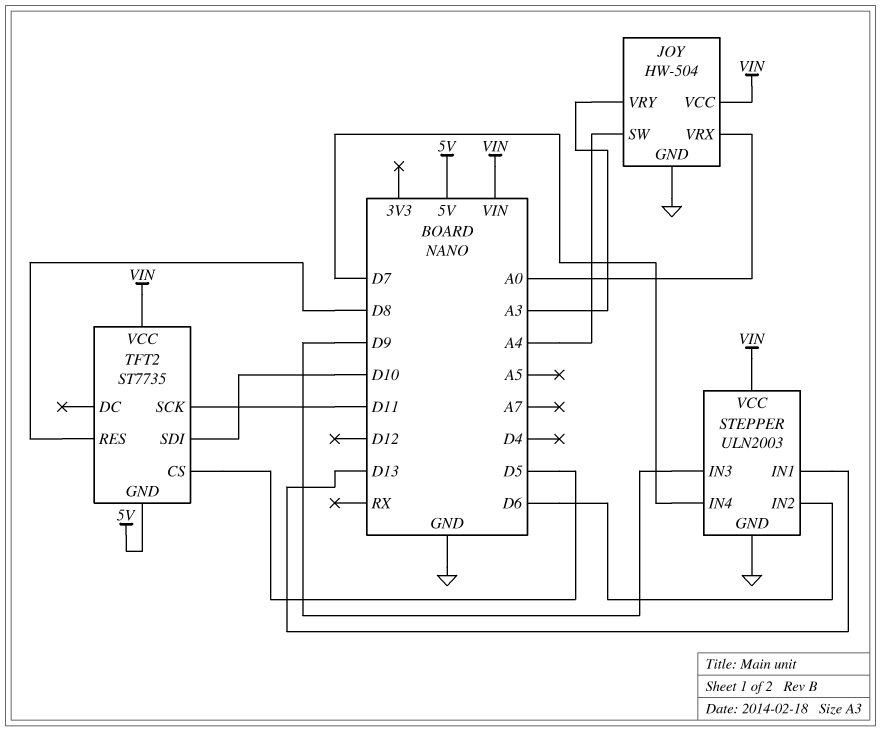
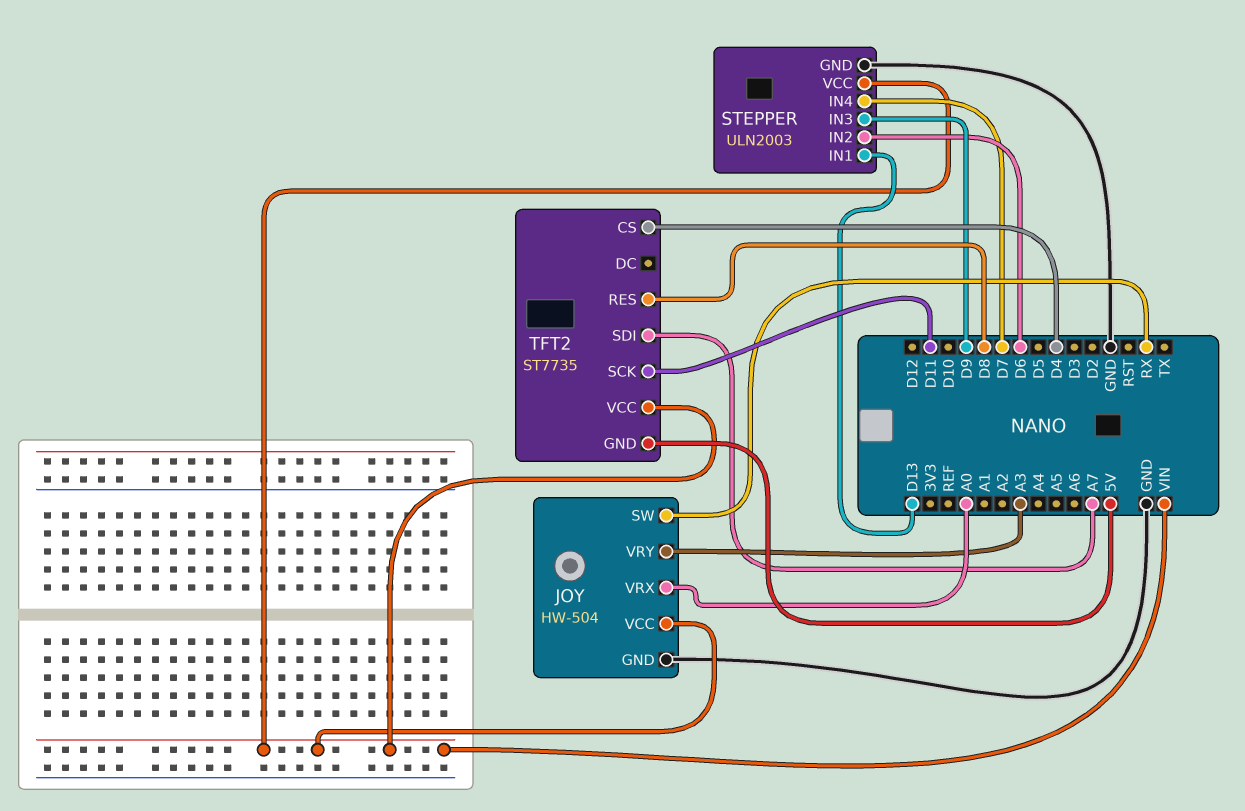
JOY pin SW: A4 -> RX
TFT2 pin CS: D5 -> D4
TFT2 pin SDI: D10 -> A7

